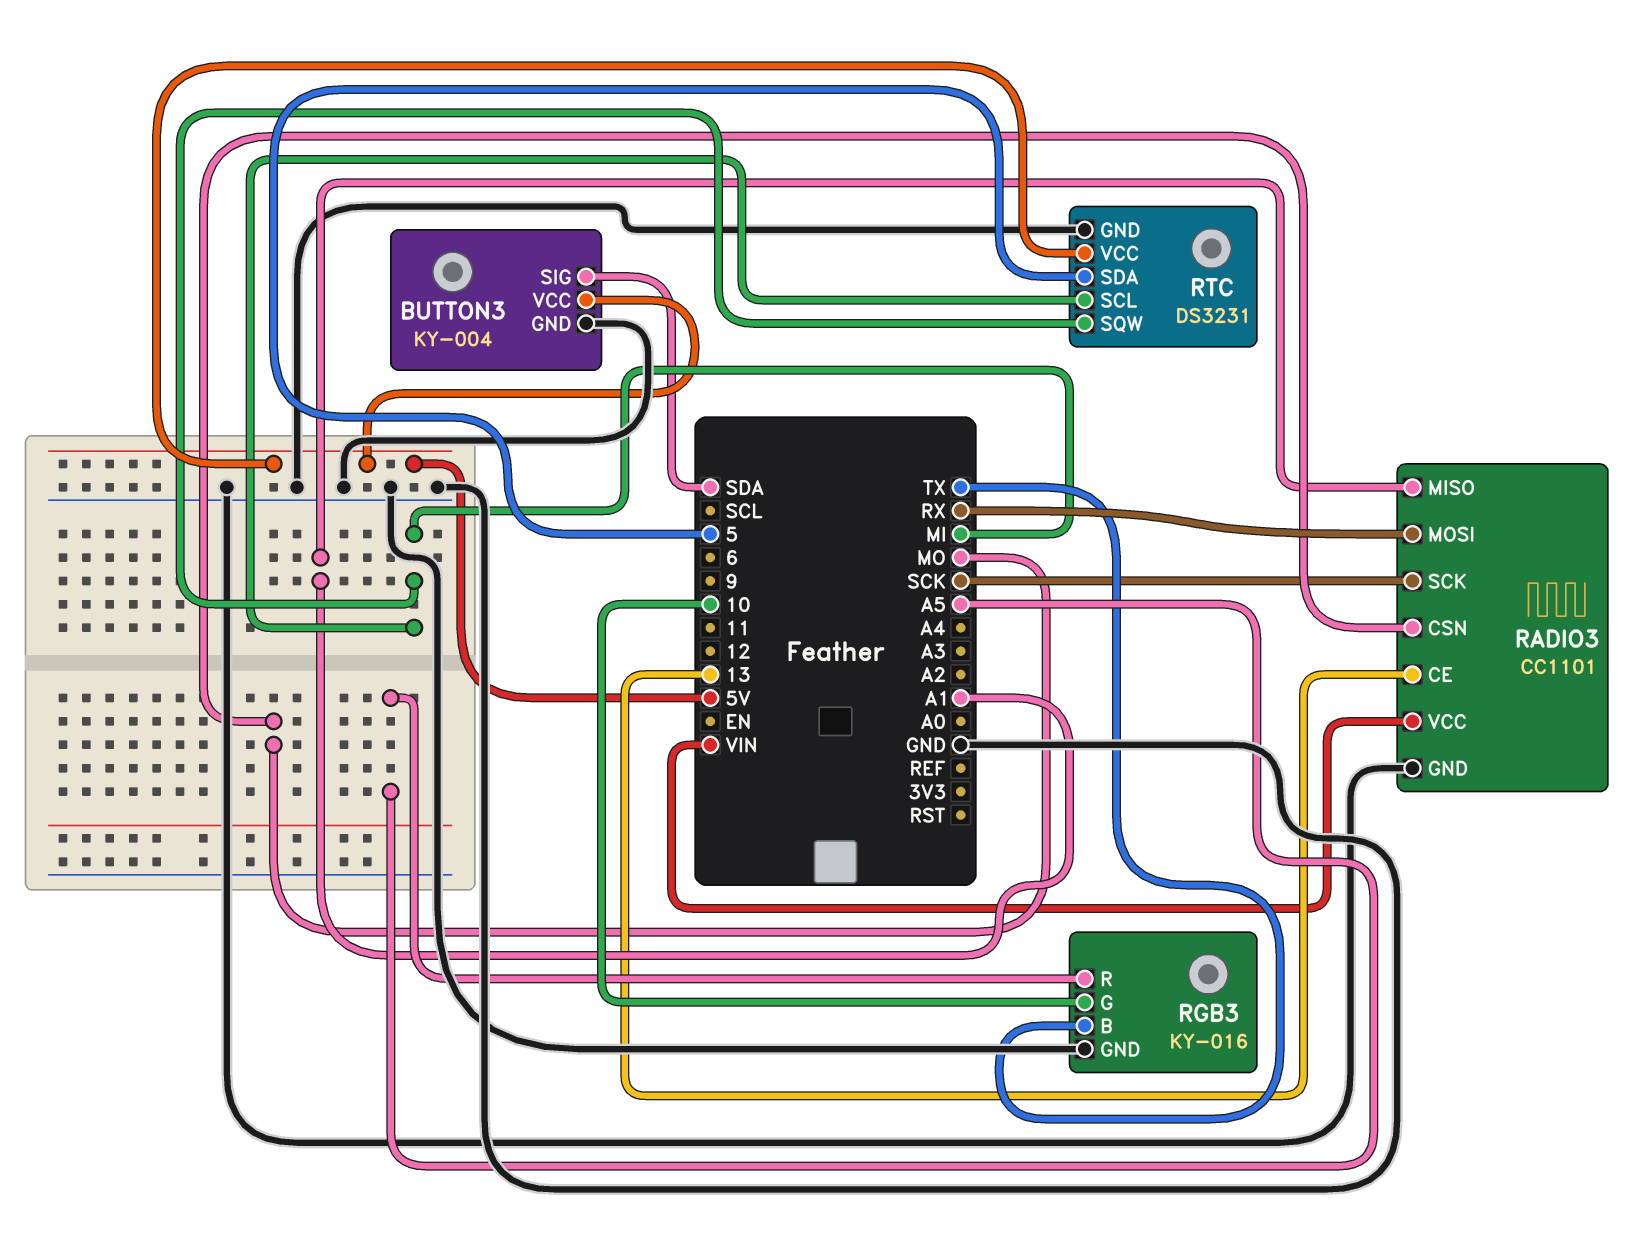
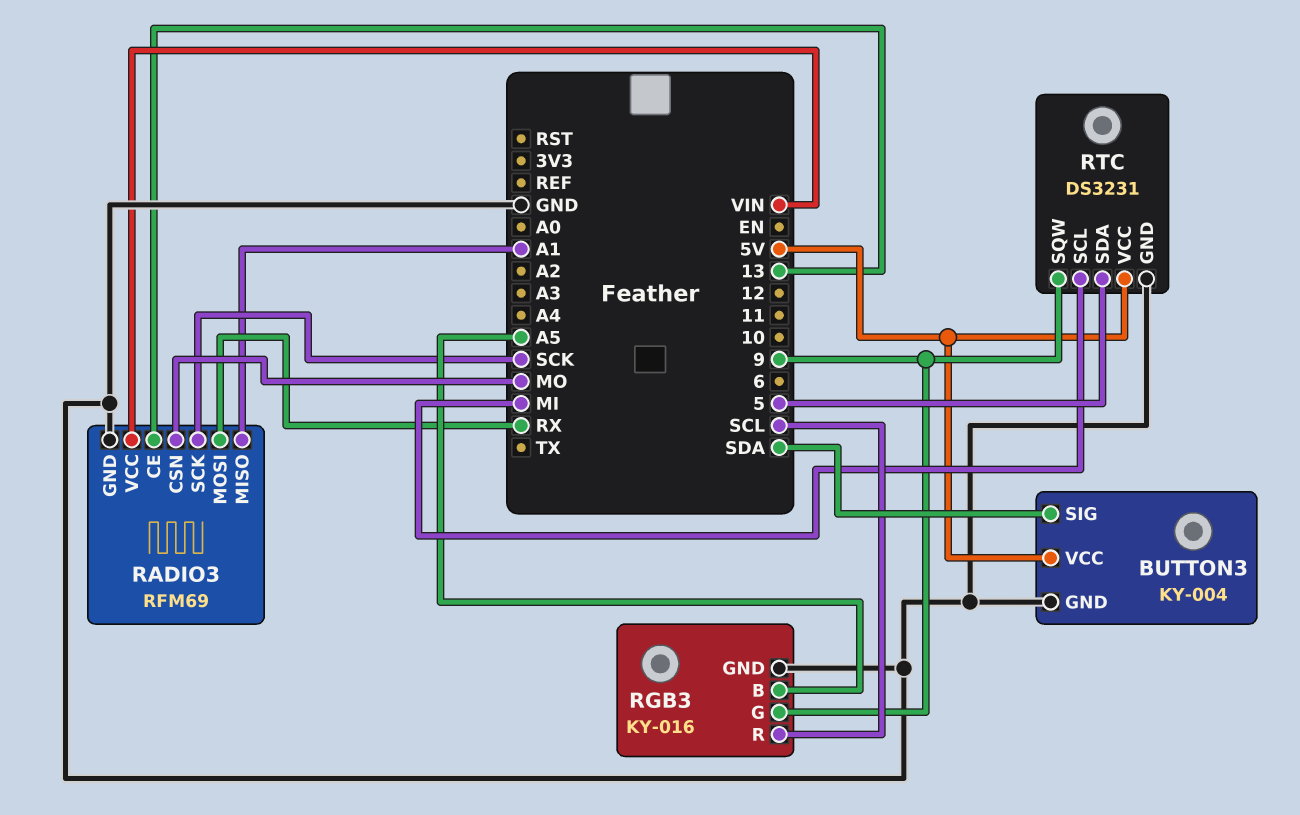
RADIO3: CC1101 -> RFM69
RGB3 pin B: TX -> A5
RGB3 pin G: 10 -> 9
RGB3 pin R: A5 -> SCL
RTC pin SQW: MI -> 9

